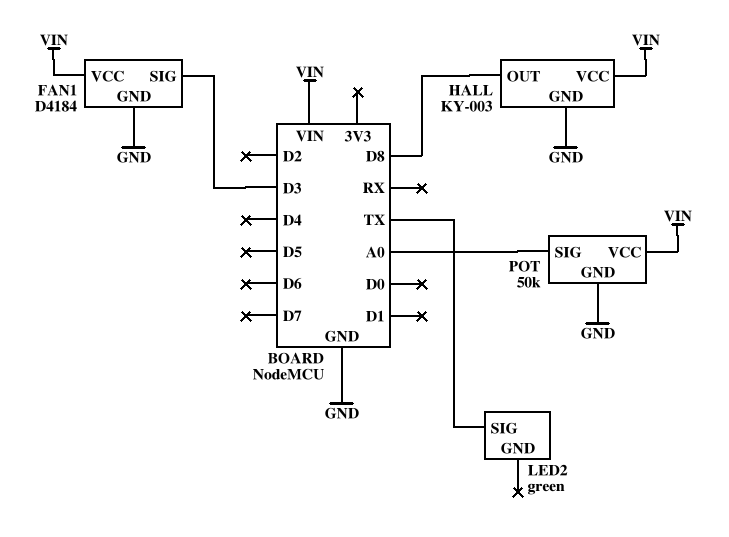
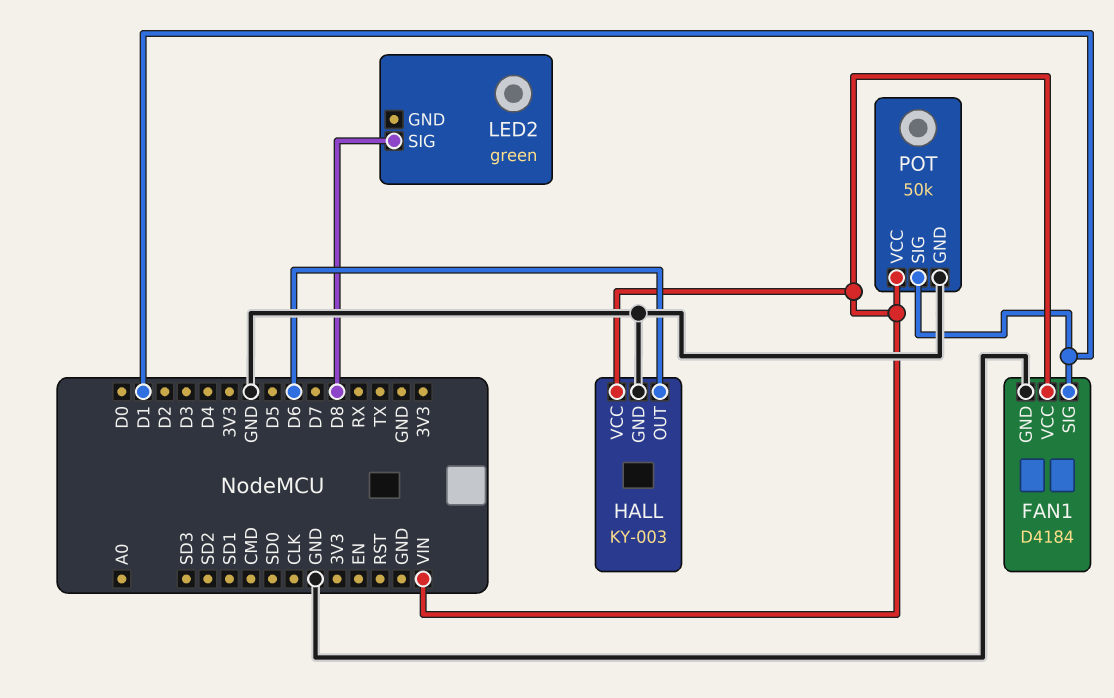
FAN1 pin SIG: D3 -> D1
HALL pin OUT: D8 -> D6
LED2 pin SIG: TX -> D8
POT pin SIG: A0 -> D1

